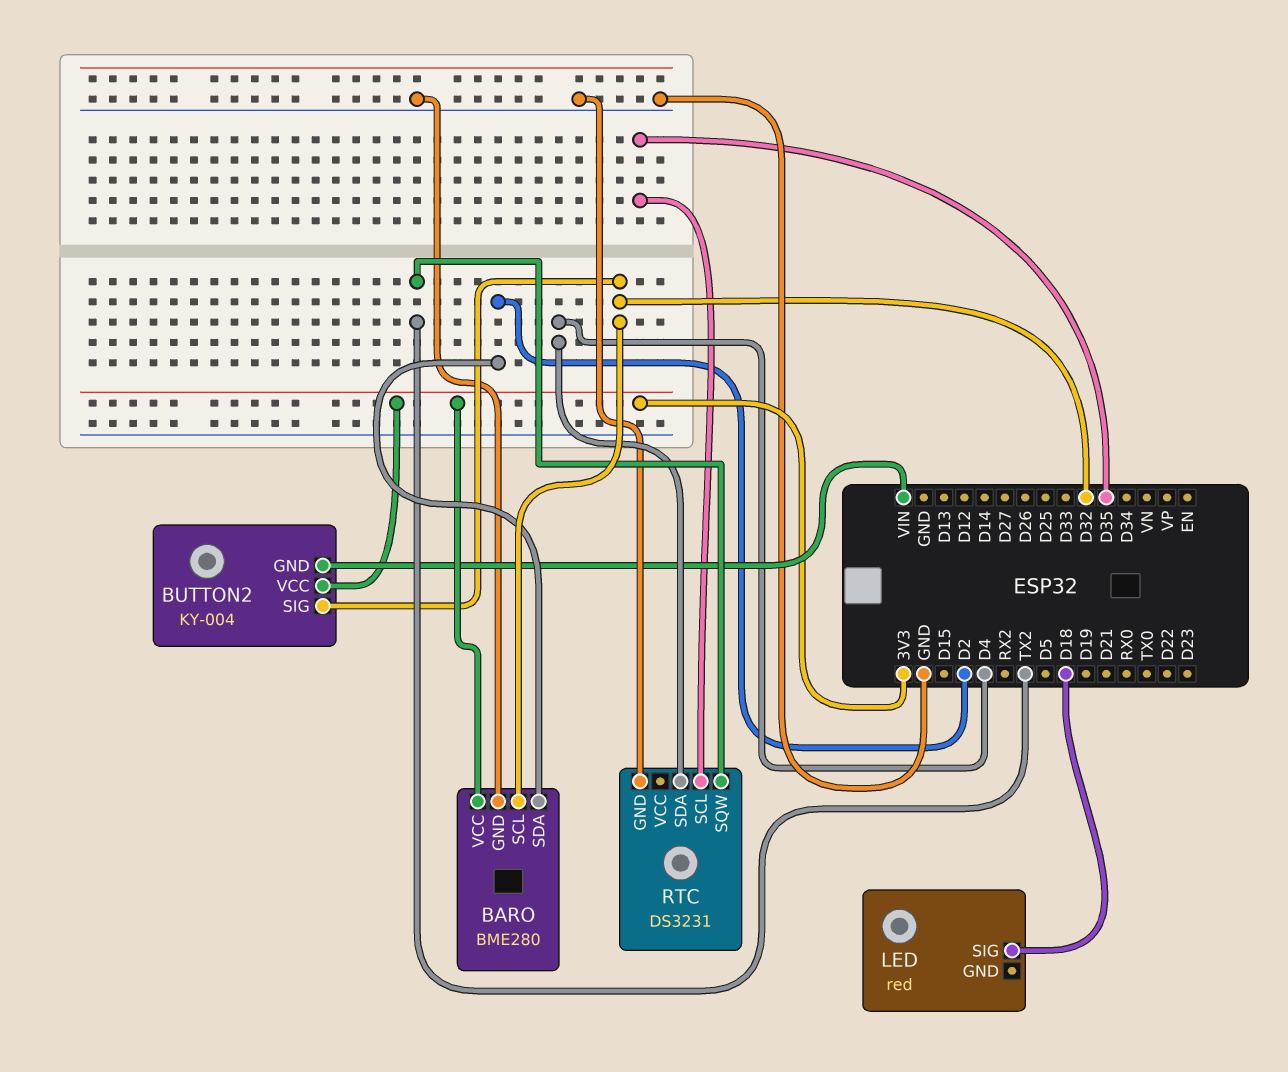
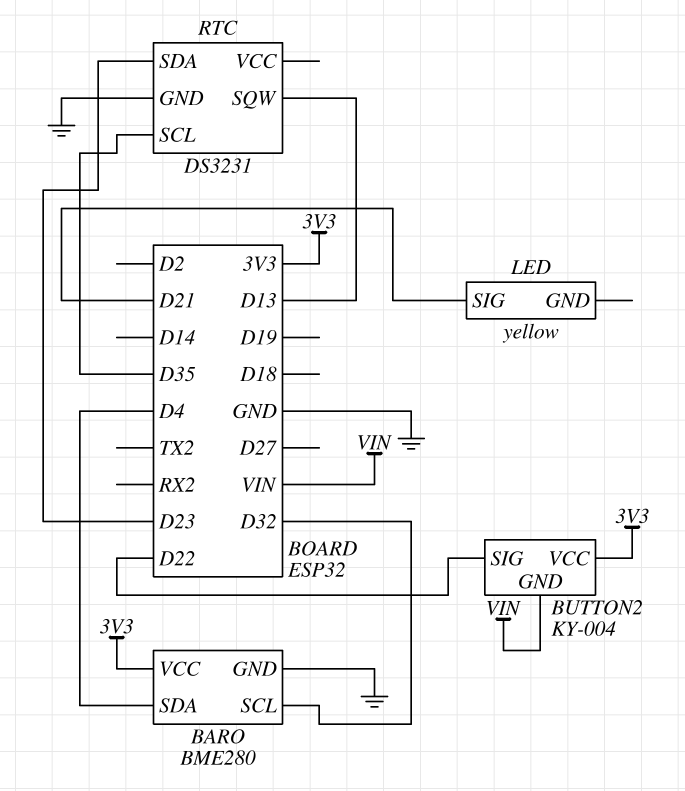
BARO pin SDA: D2 -> D4
BUTTON2 pin SIG: D32 -> D22
LED: red -> yellow
LED pin SIG: D18 -> D21
RTC pin SDA: D4 -> D23
RTC pin SQW: TX2 -> D13

